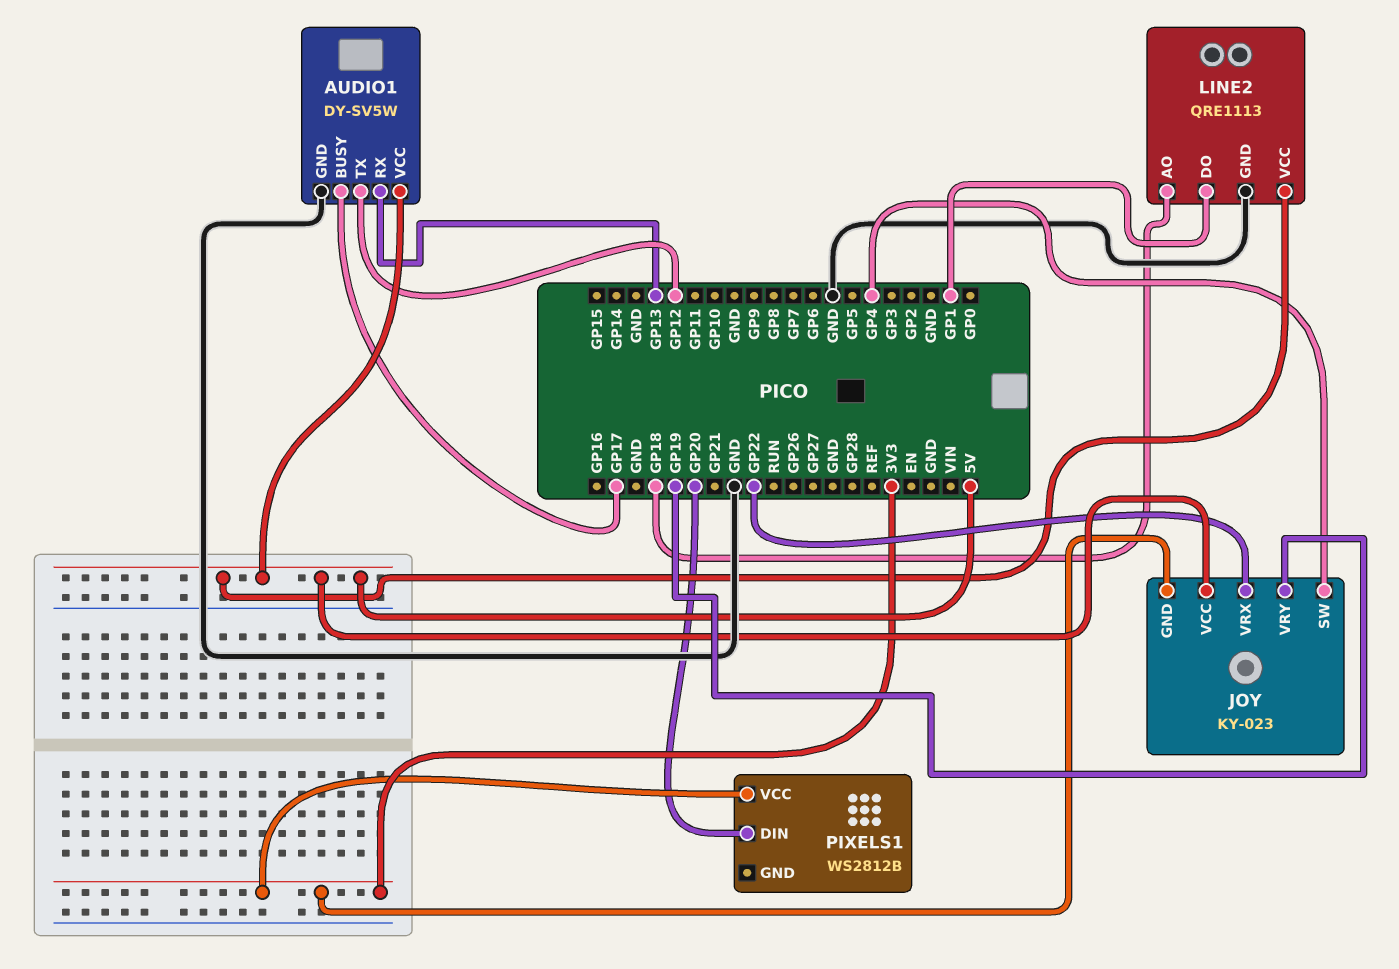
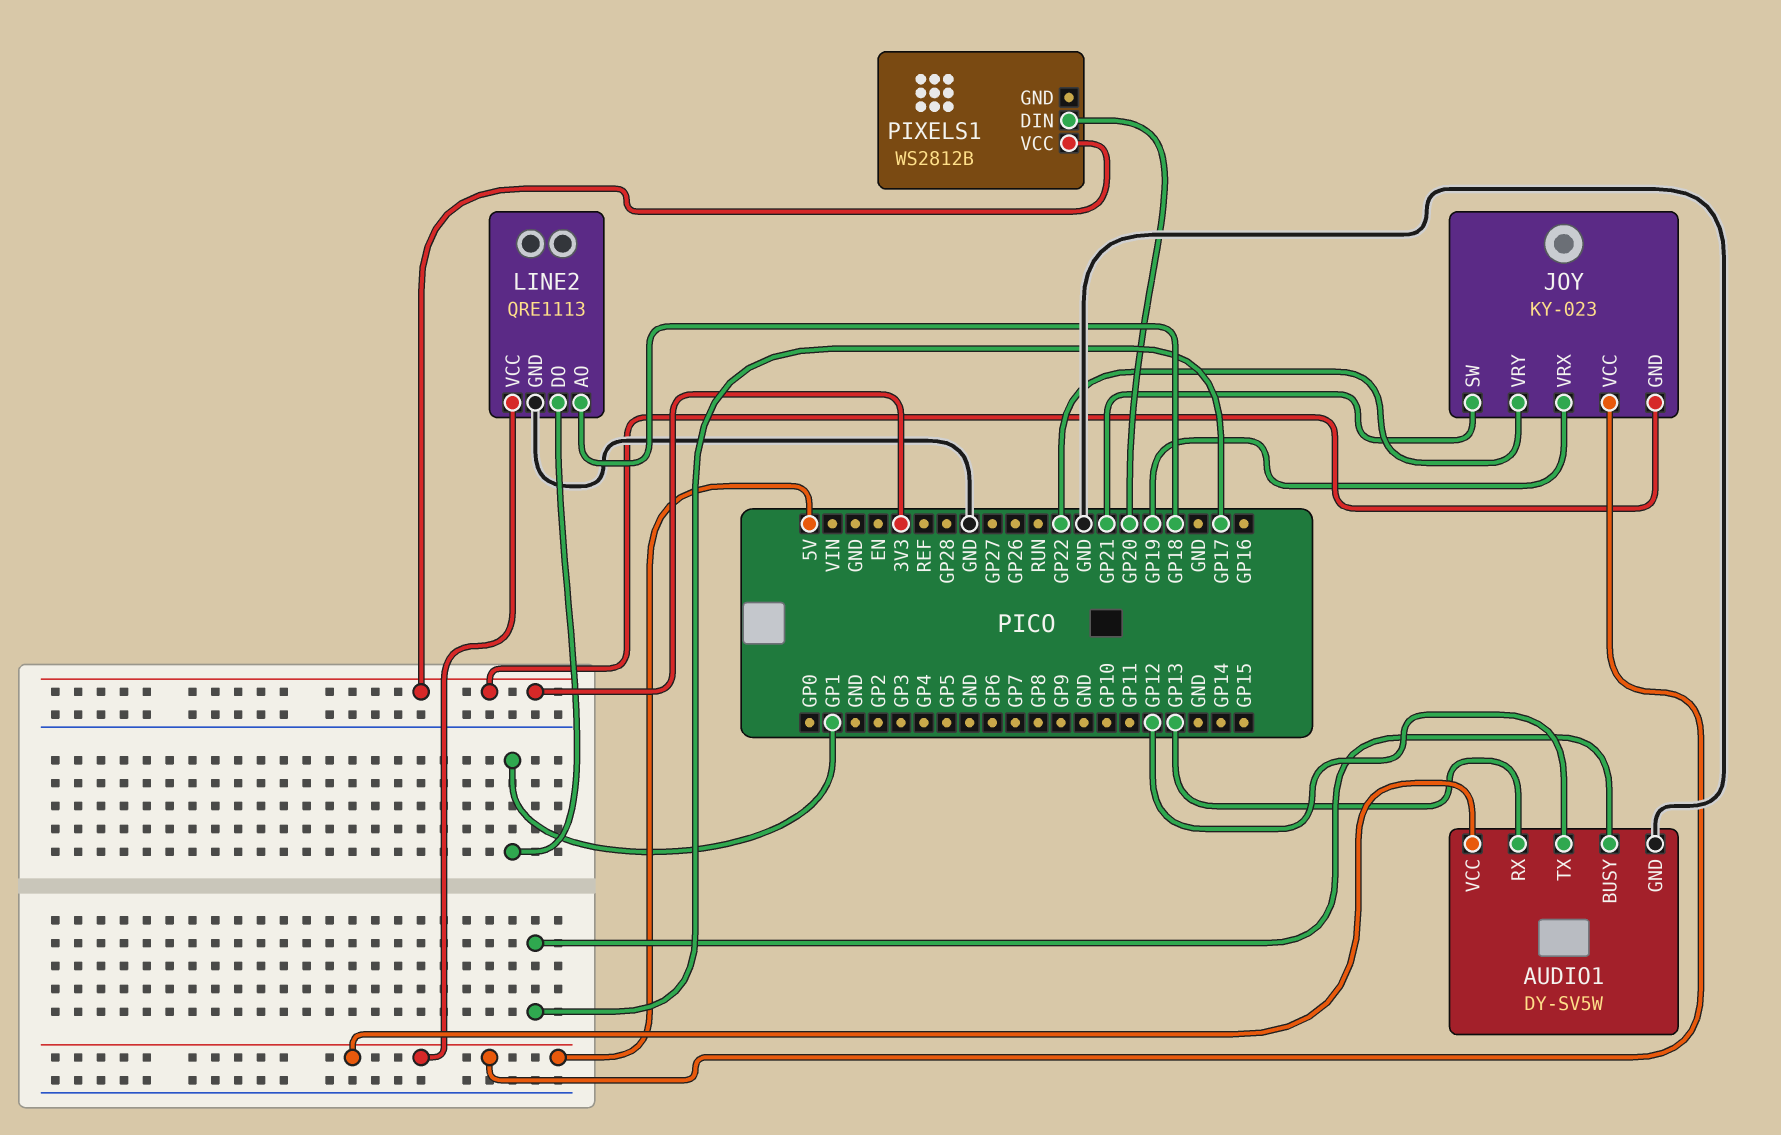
JOY pin SW: GP4 -> GP21
JOY pin VRX: GP22 -> GP19
JOY pin VRY: GP19 -> GP22

